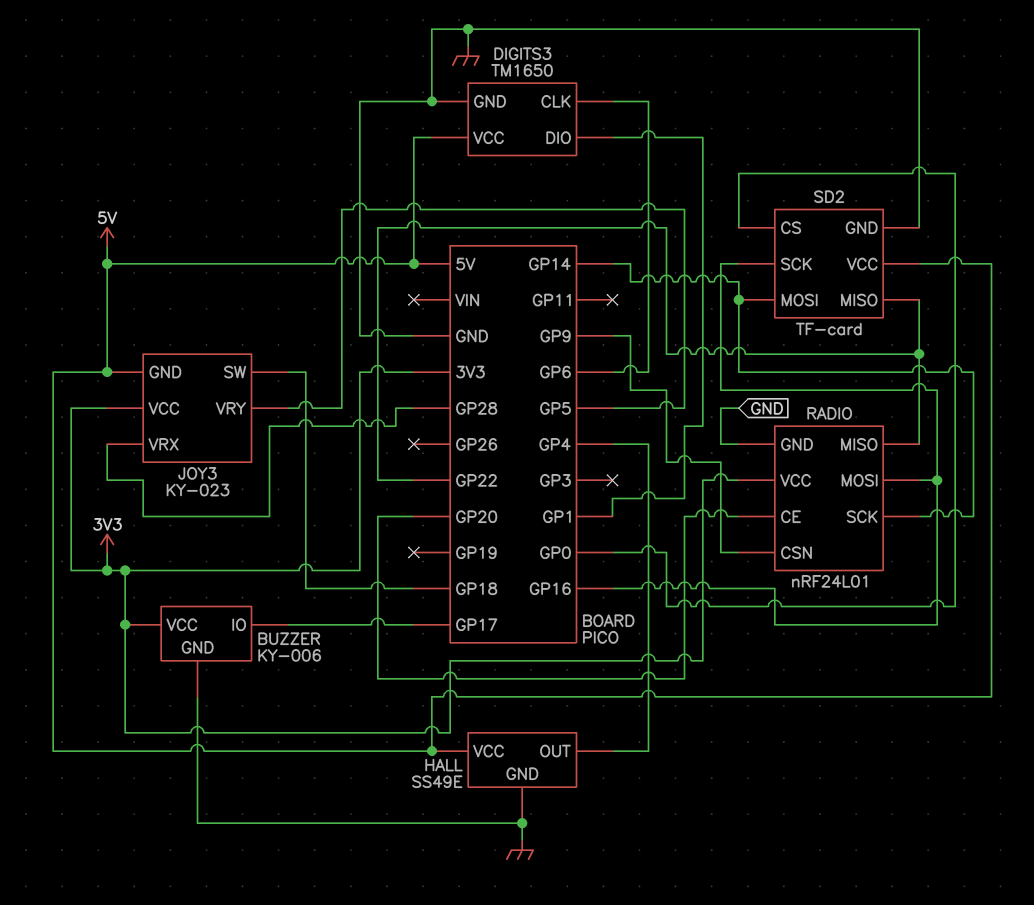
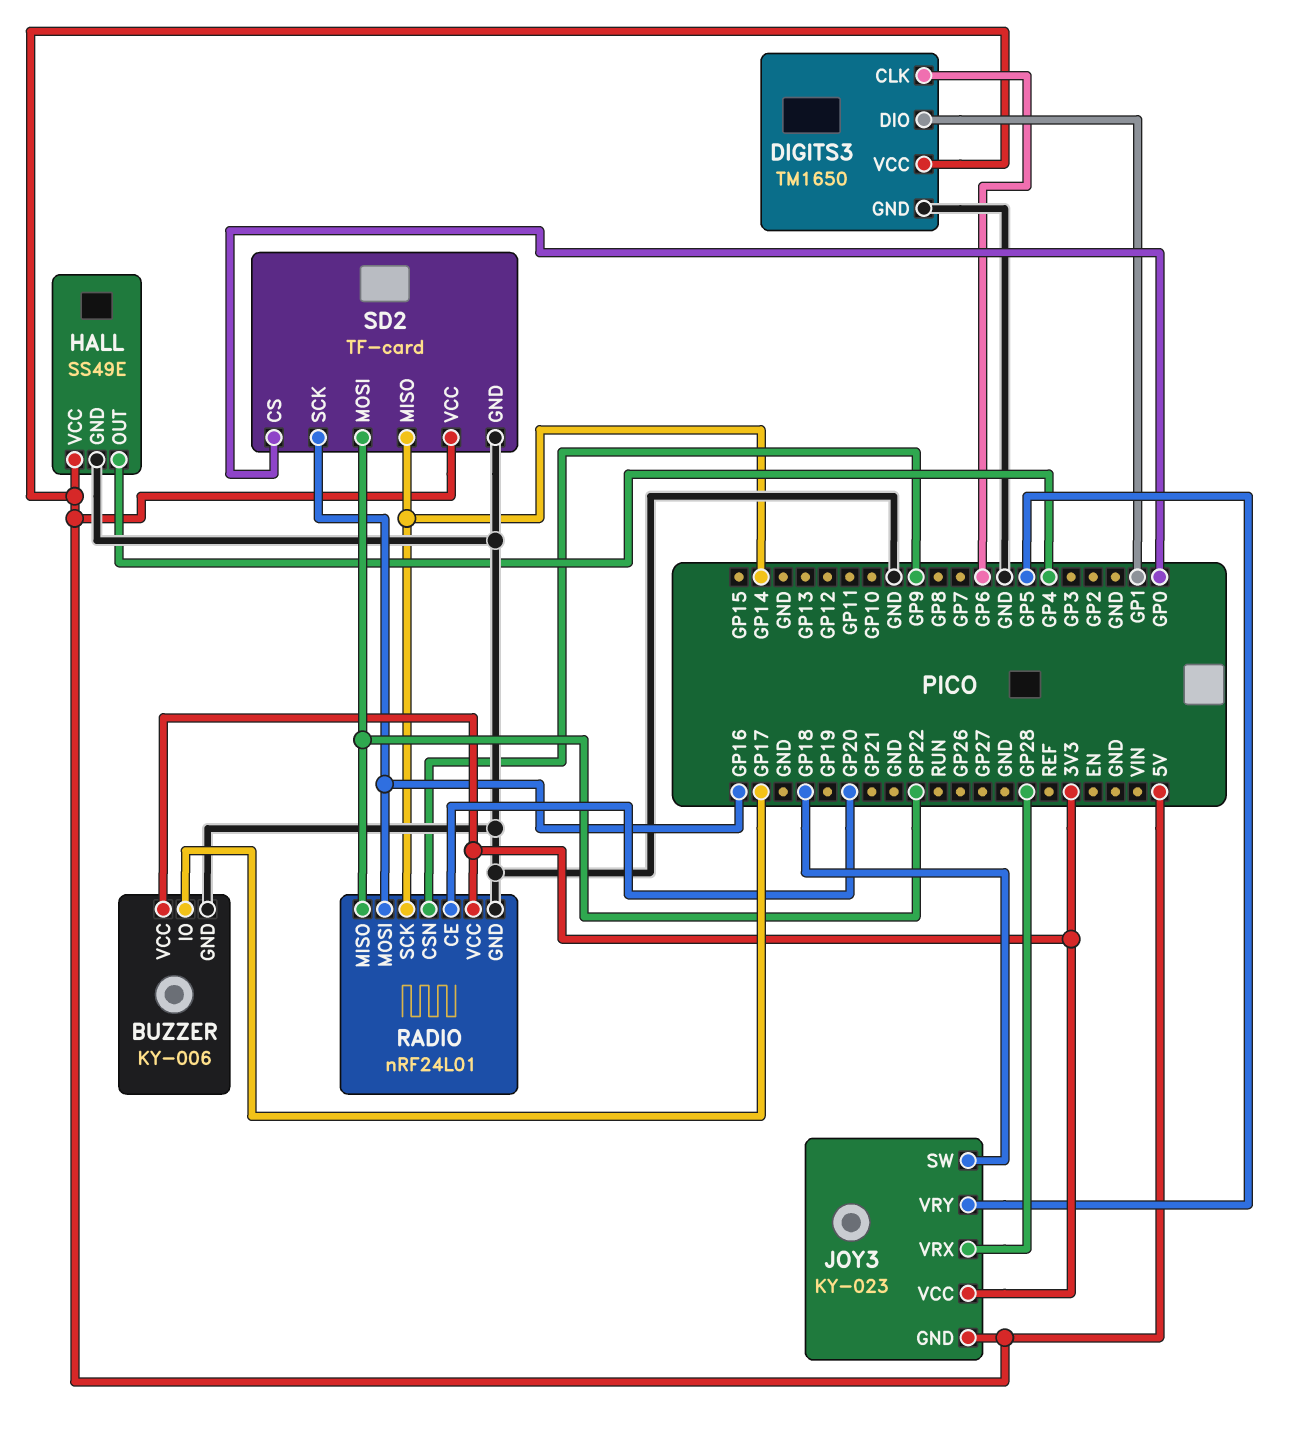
SD2 pin MISO: GP22 -> GP14
SD2 pin MOSI: GP14 -> GP22

